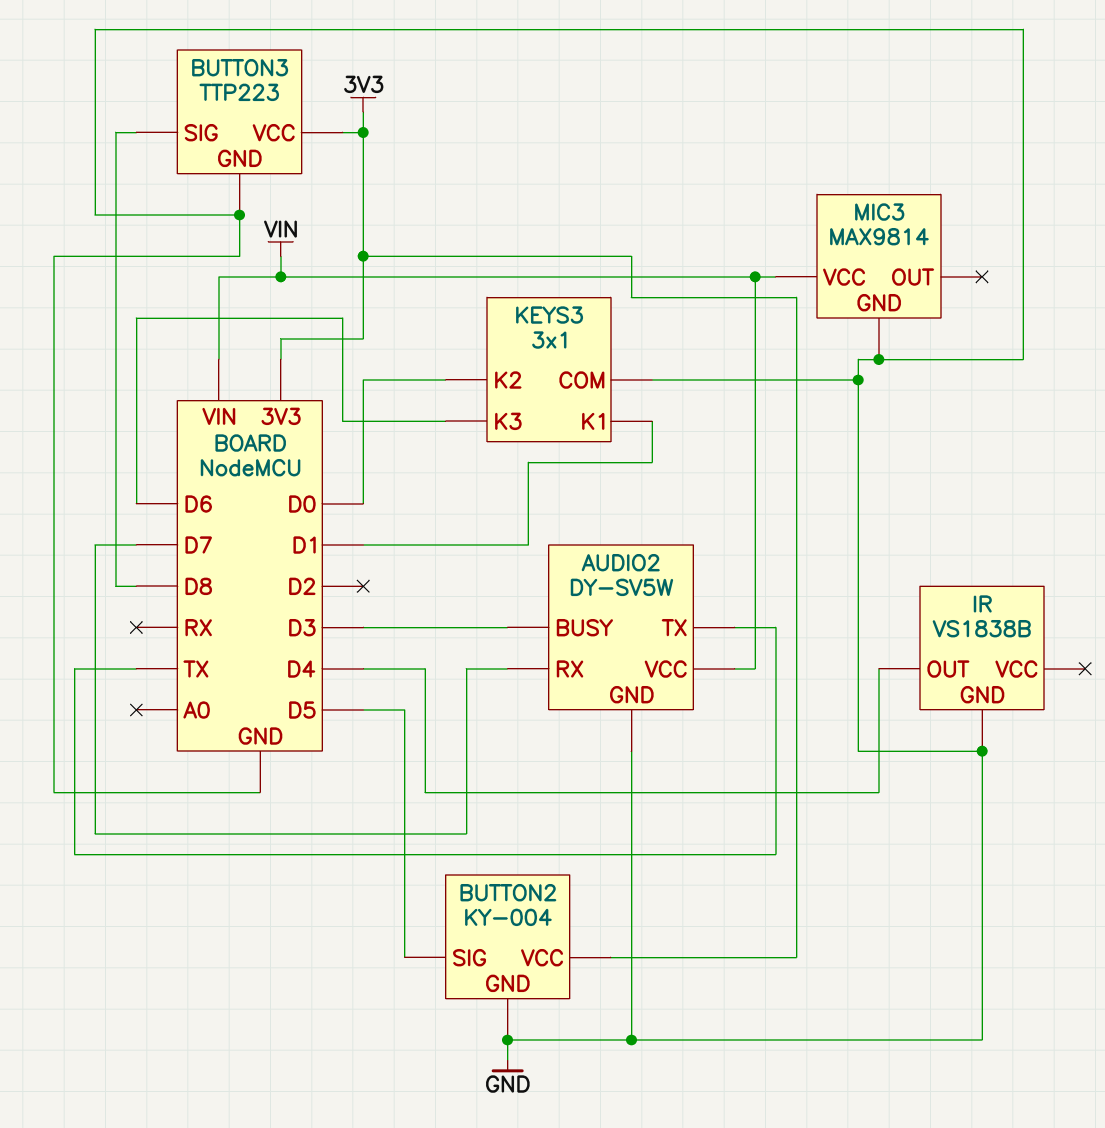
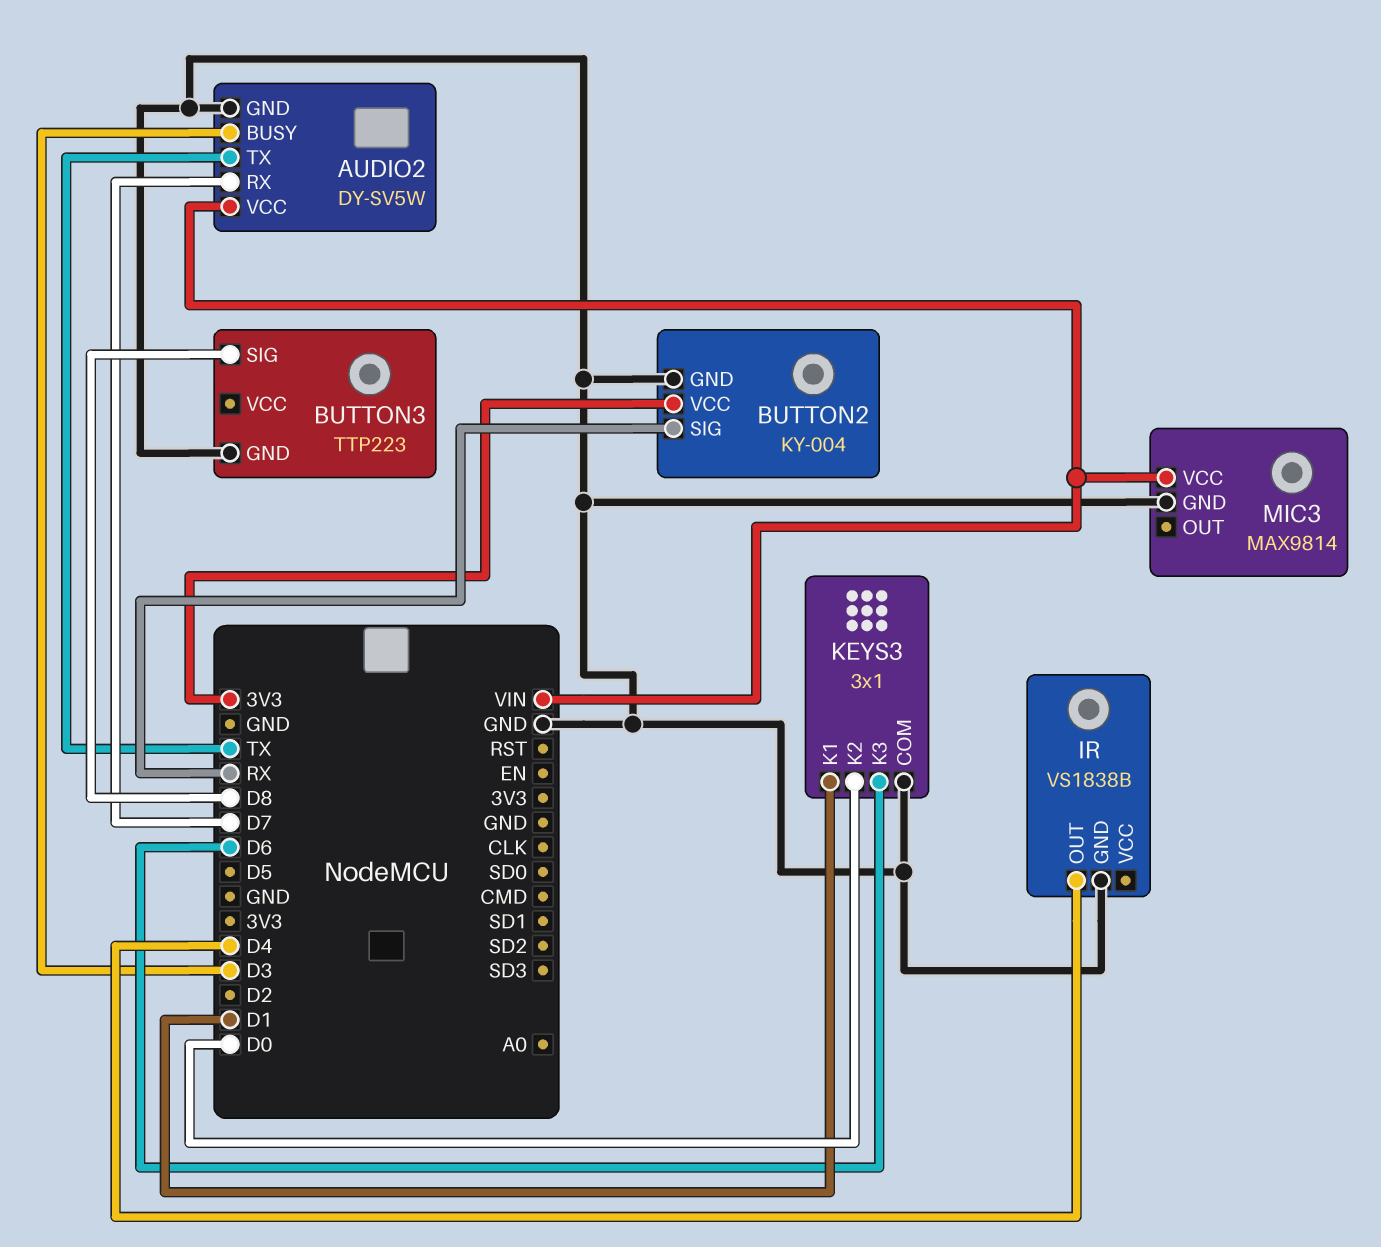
BUTTON2 pin SIG: D5 -> RX
BUTTON3 pin VCC: 3V3 -> none

